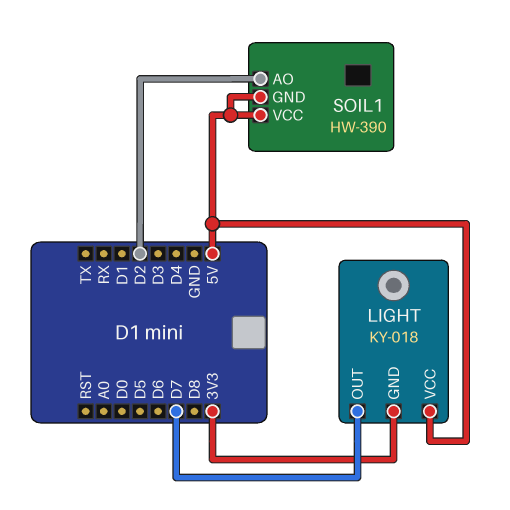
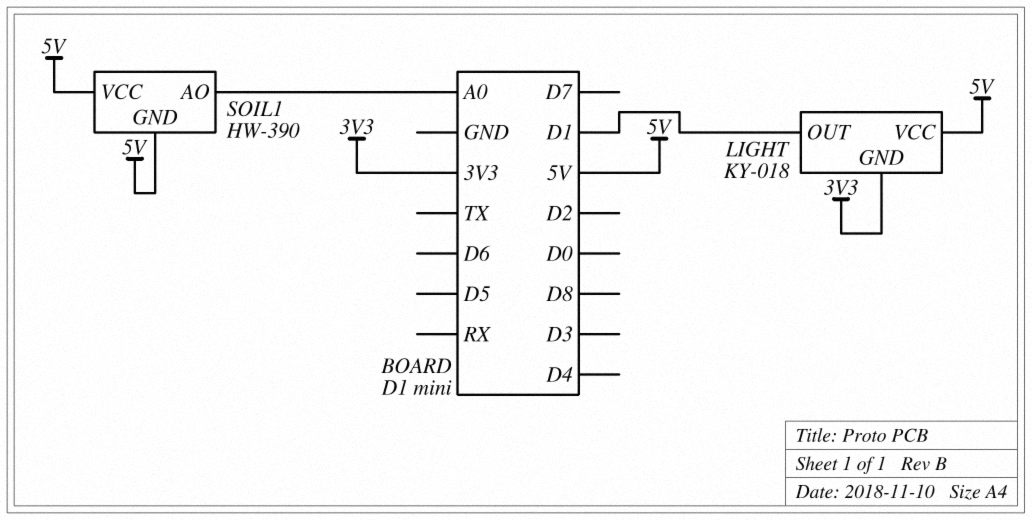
LIGHT pin OUT: D7 -> D1
SOIL1 pin AO: D2 -> A0

